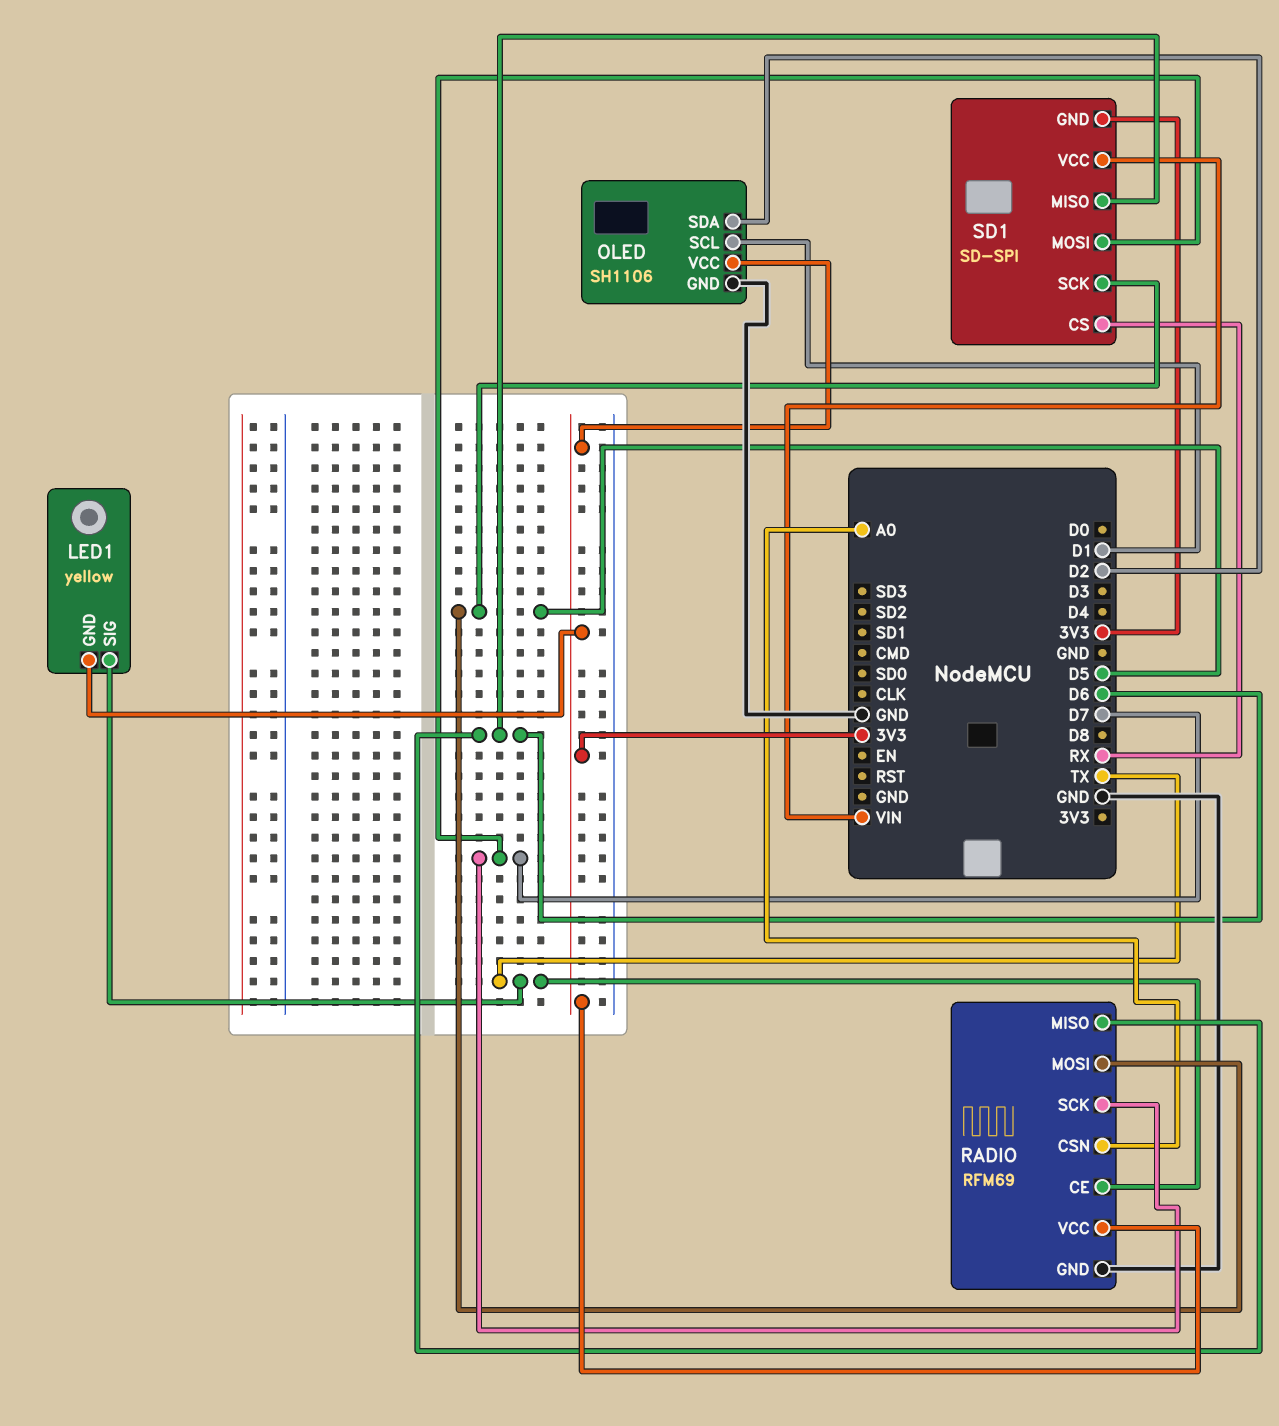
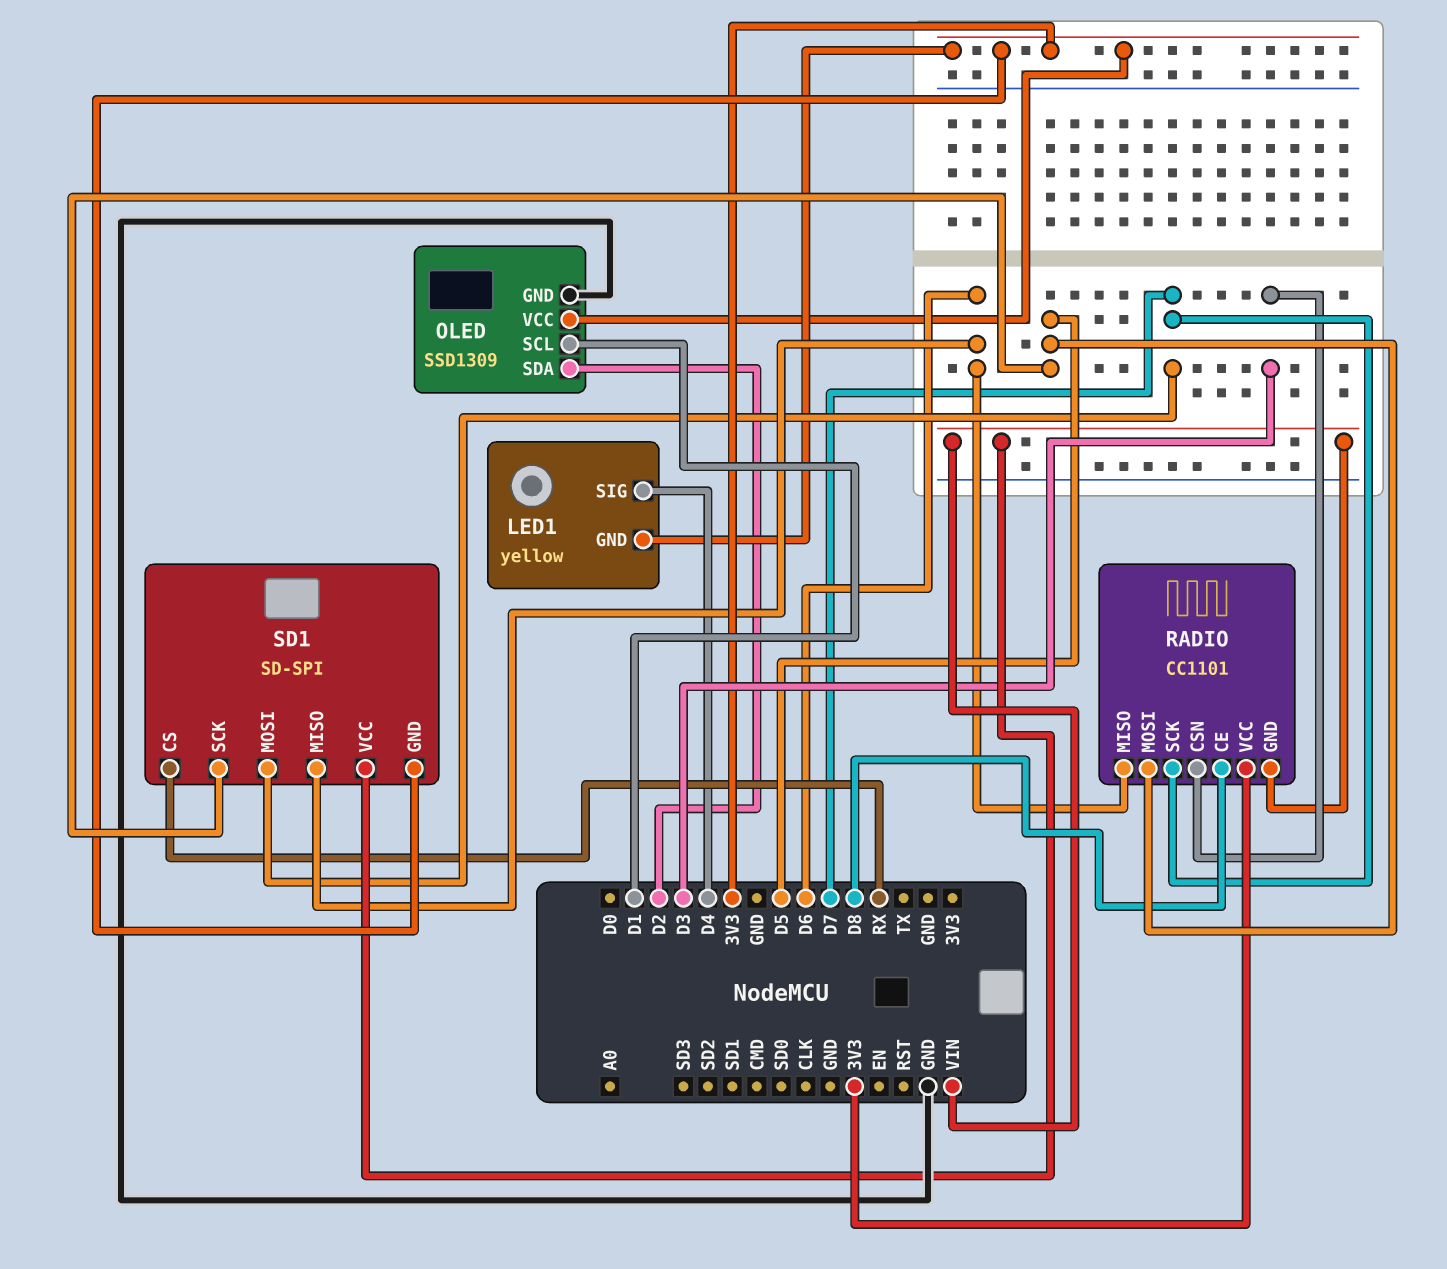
LED1 pin SIG: TX -> D4
OLED: SH1106 -> SSD1309
RADIO: RFM69 -> CC1101
RADIO pin CE: TX -> D8
RADIO pin CSN: A0 -> D3
RADIO pin GND: GND -> VIN

